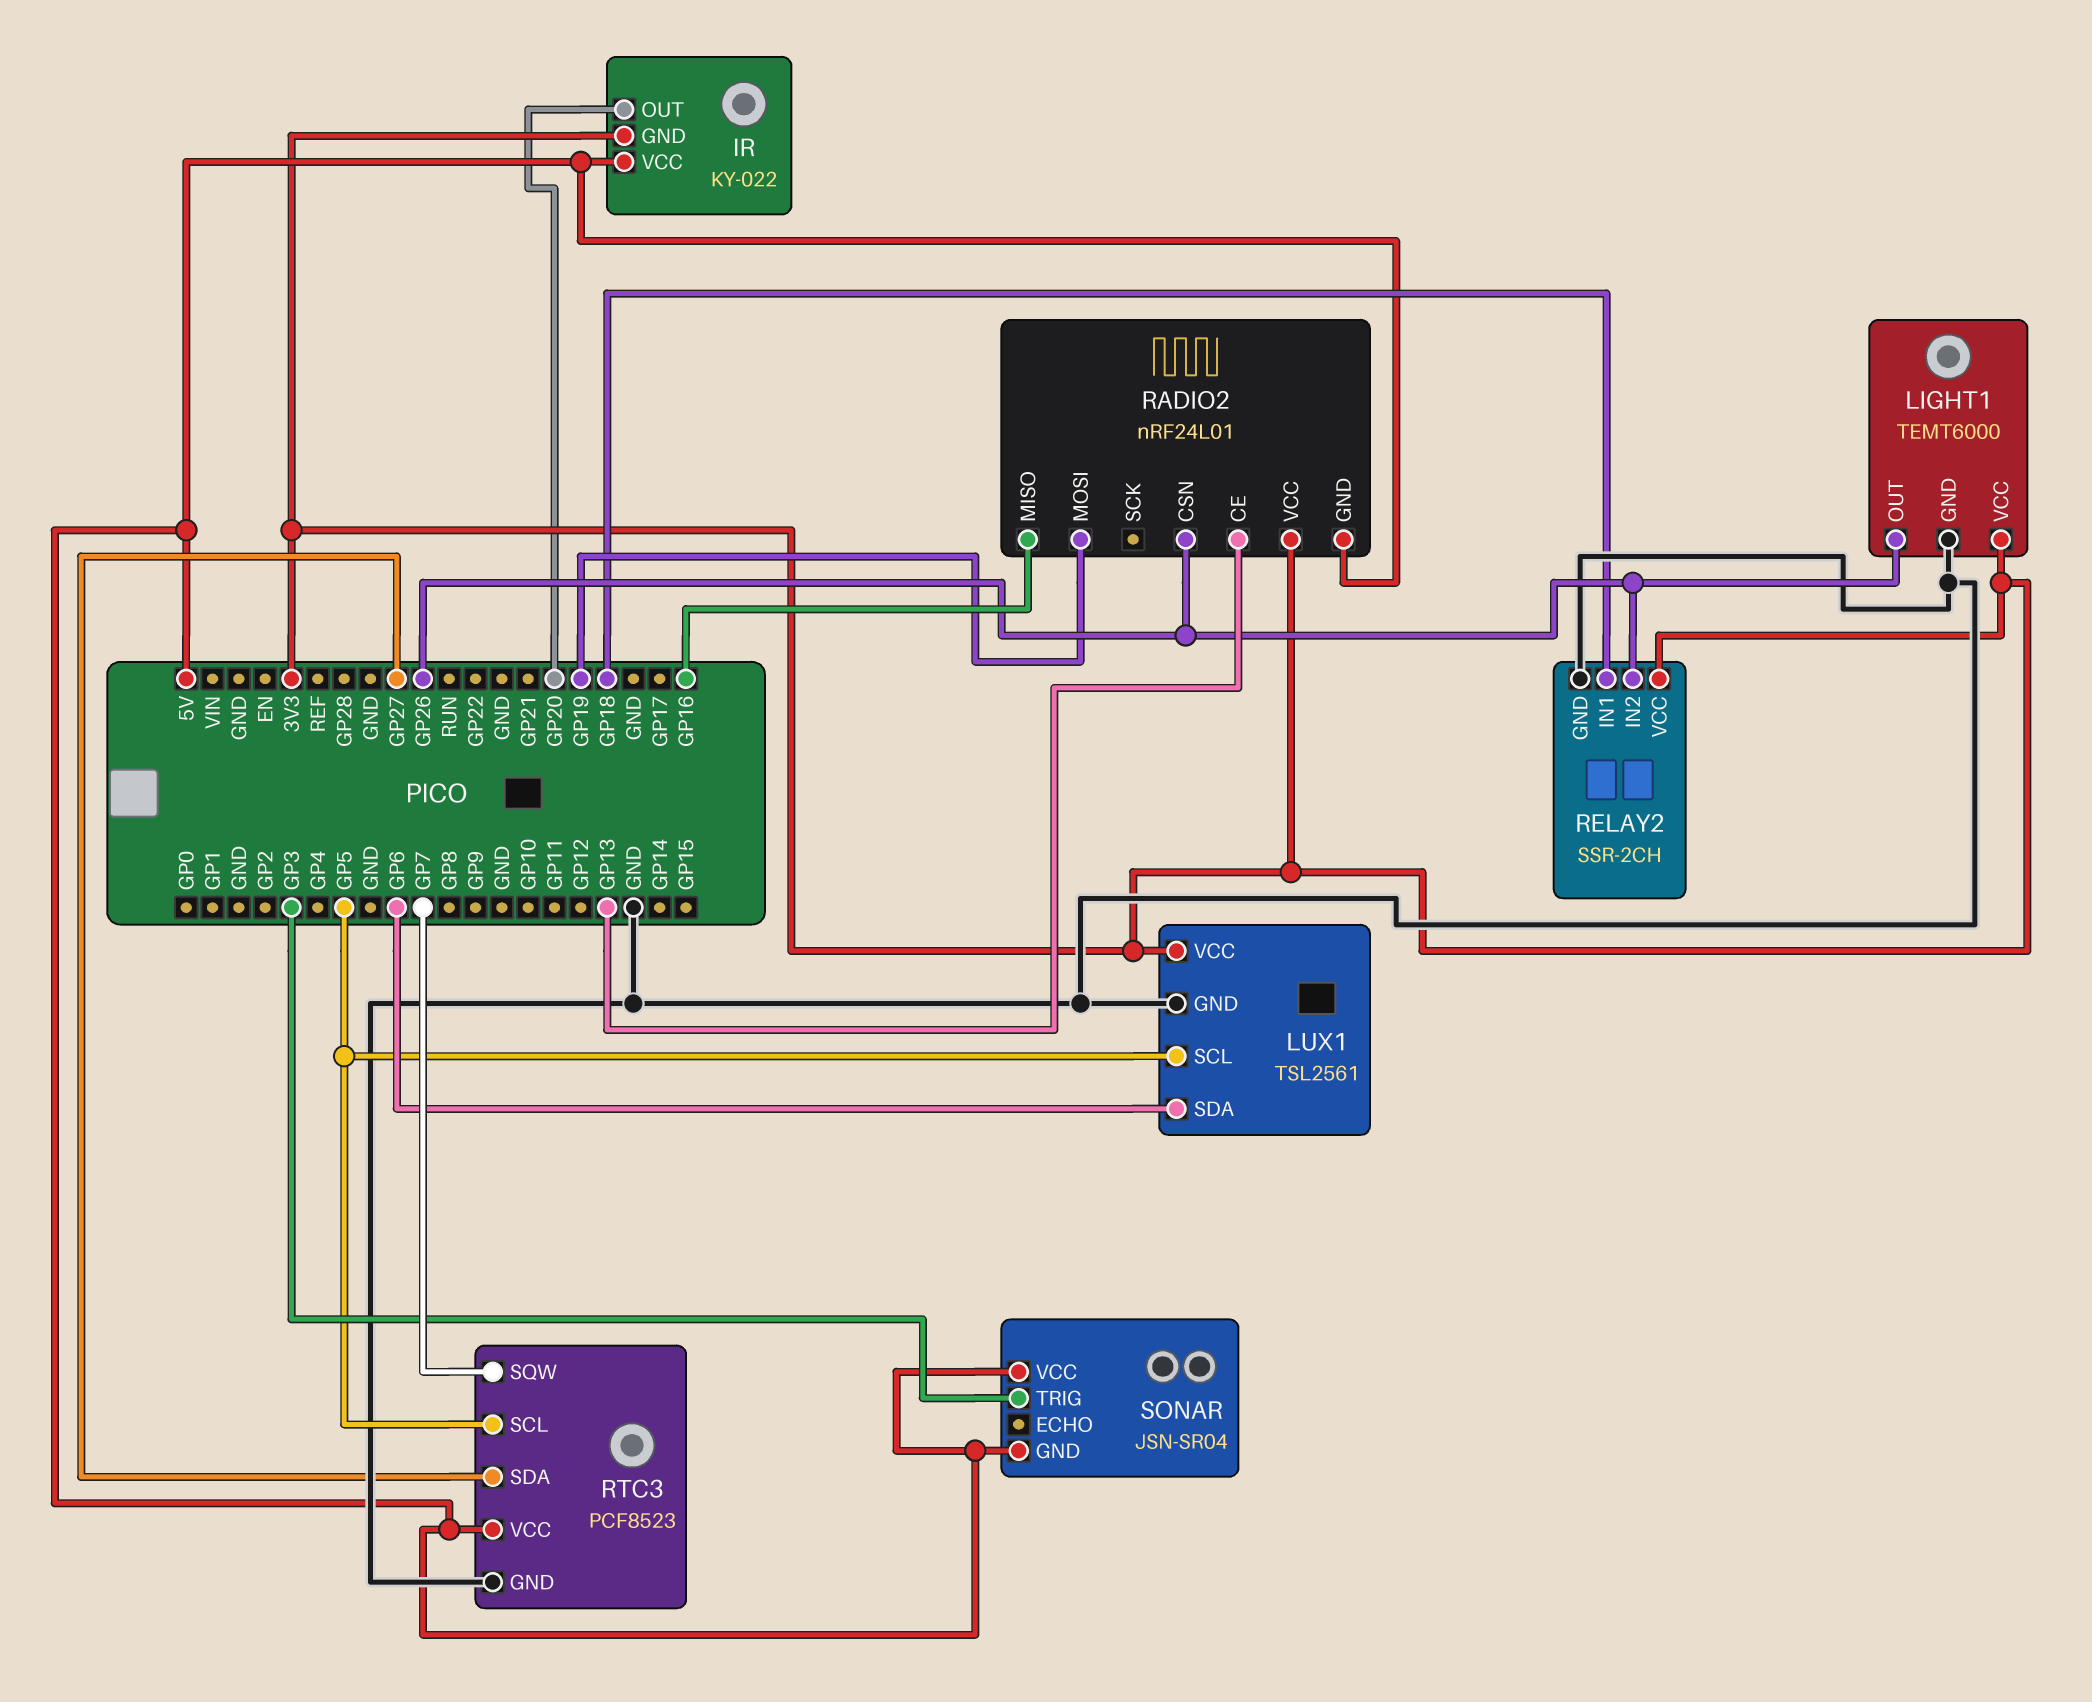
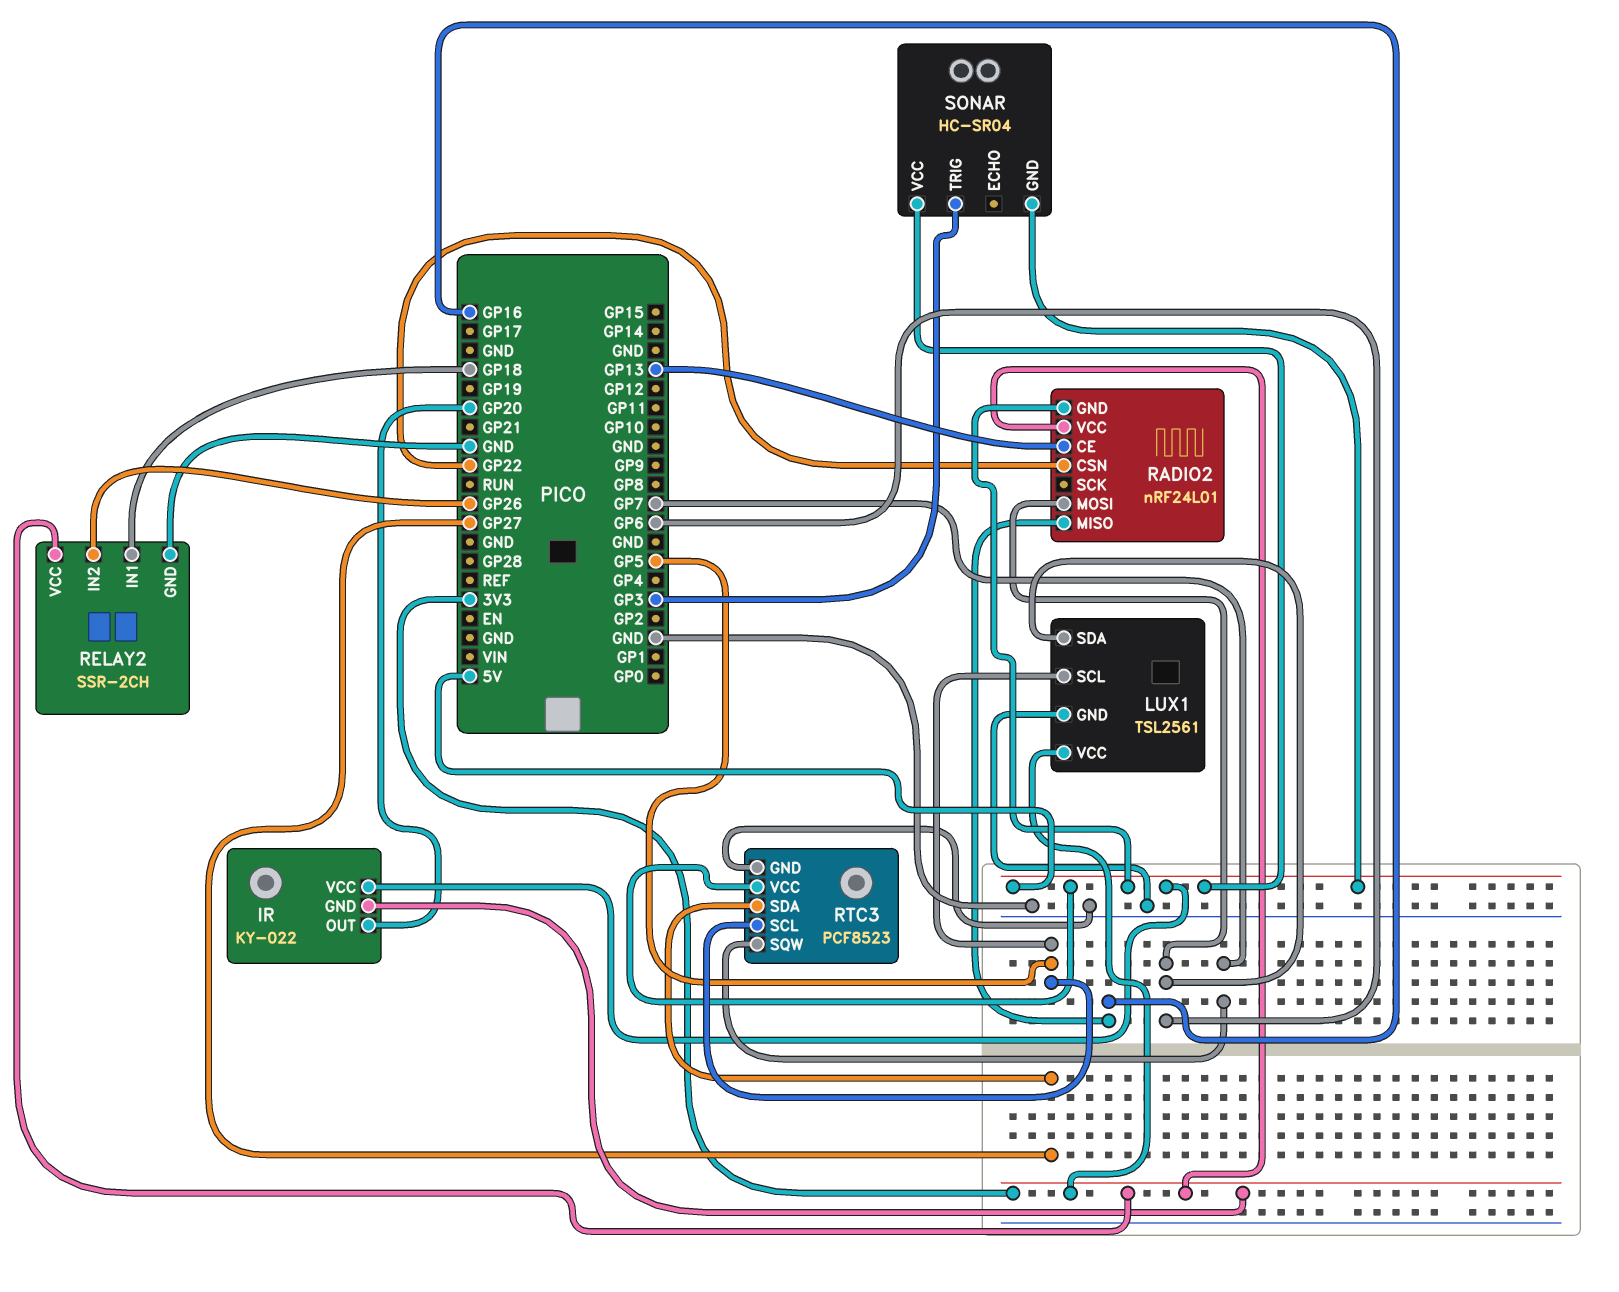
LIGHT1: TEMT6000 -> none
LIGHT1 pin GND: GND -> none
LIGHT1 pin OUT: GP26 -> none
LIGHT1 pin VCC: 3V3 -> none
RADIO2 pin CSN: GP26 -> GP22
RADIO2 pin MOSI: GP19 -> GP6
SONAR: JSN-SR04 -> HC-SR04

